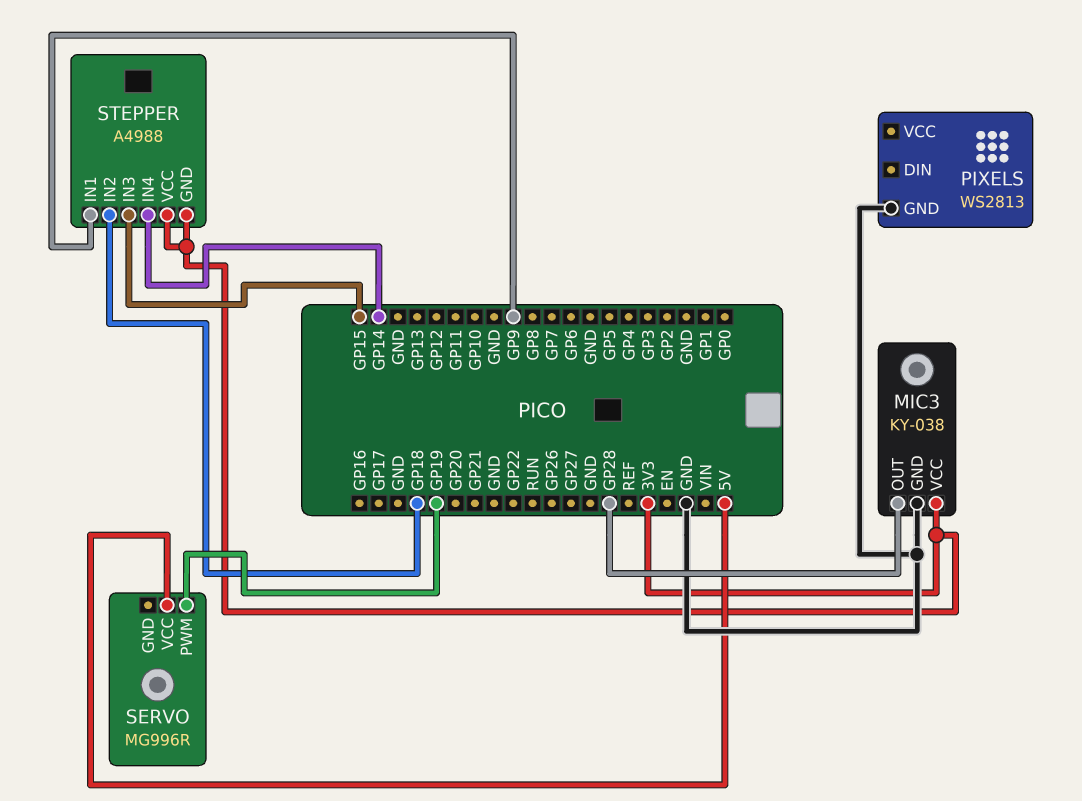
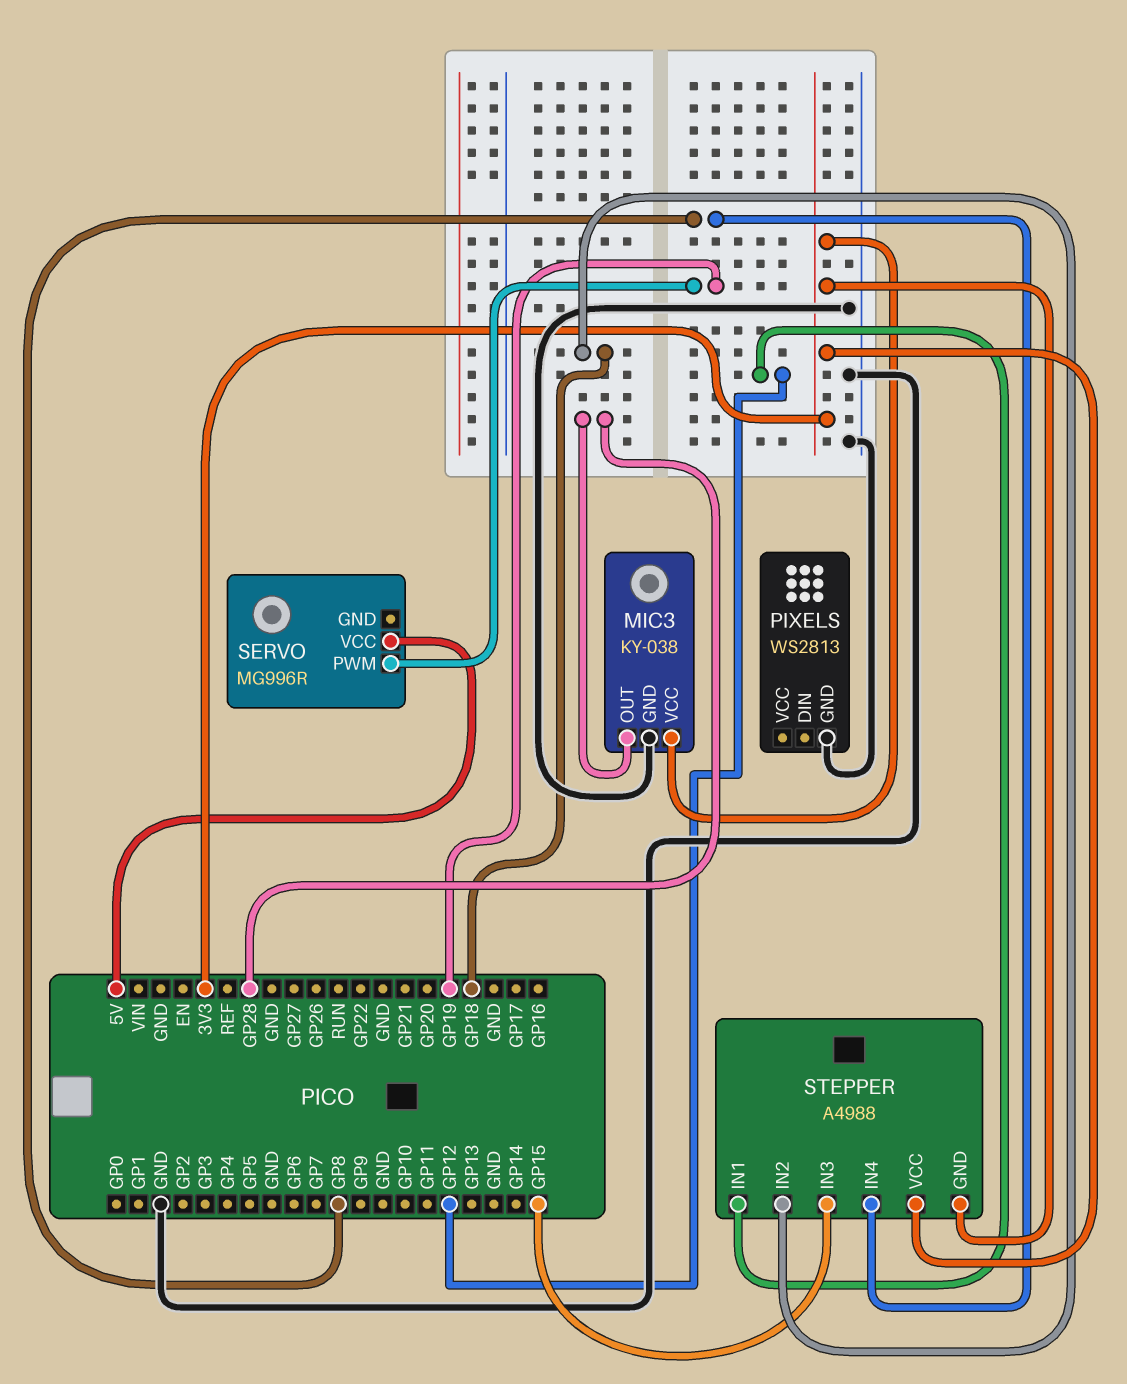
STEPPER pin IN1: GP9 -> GP12
STEPPER pin IN4: GP14 -> GP8

